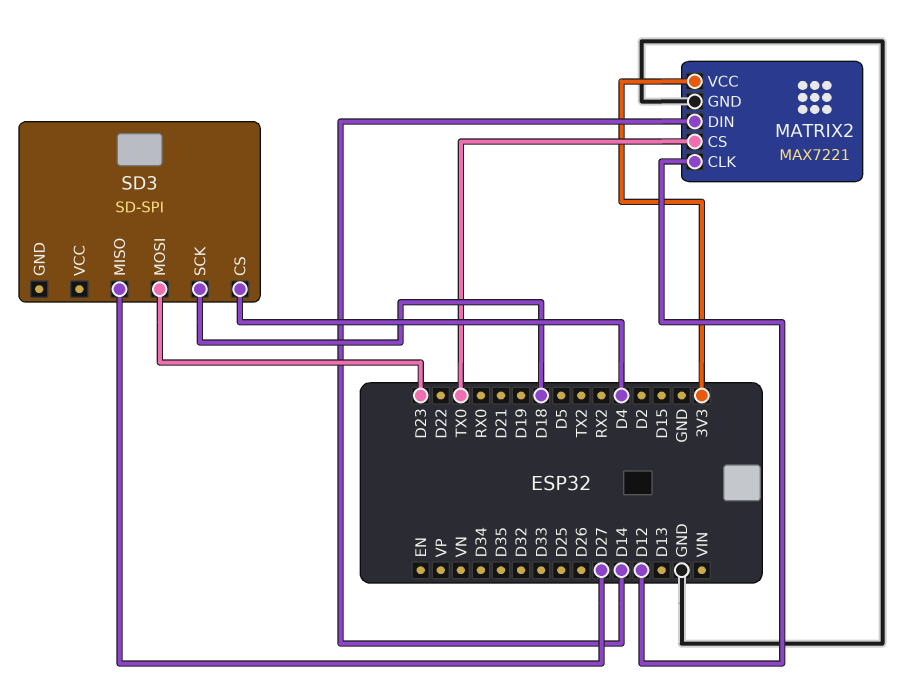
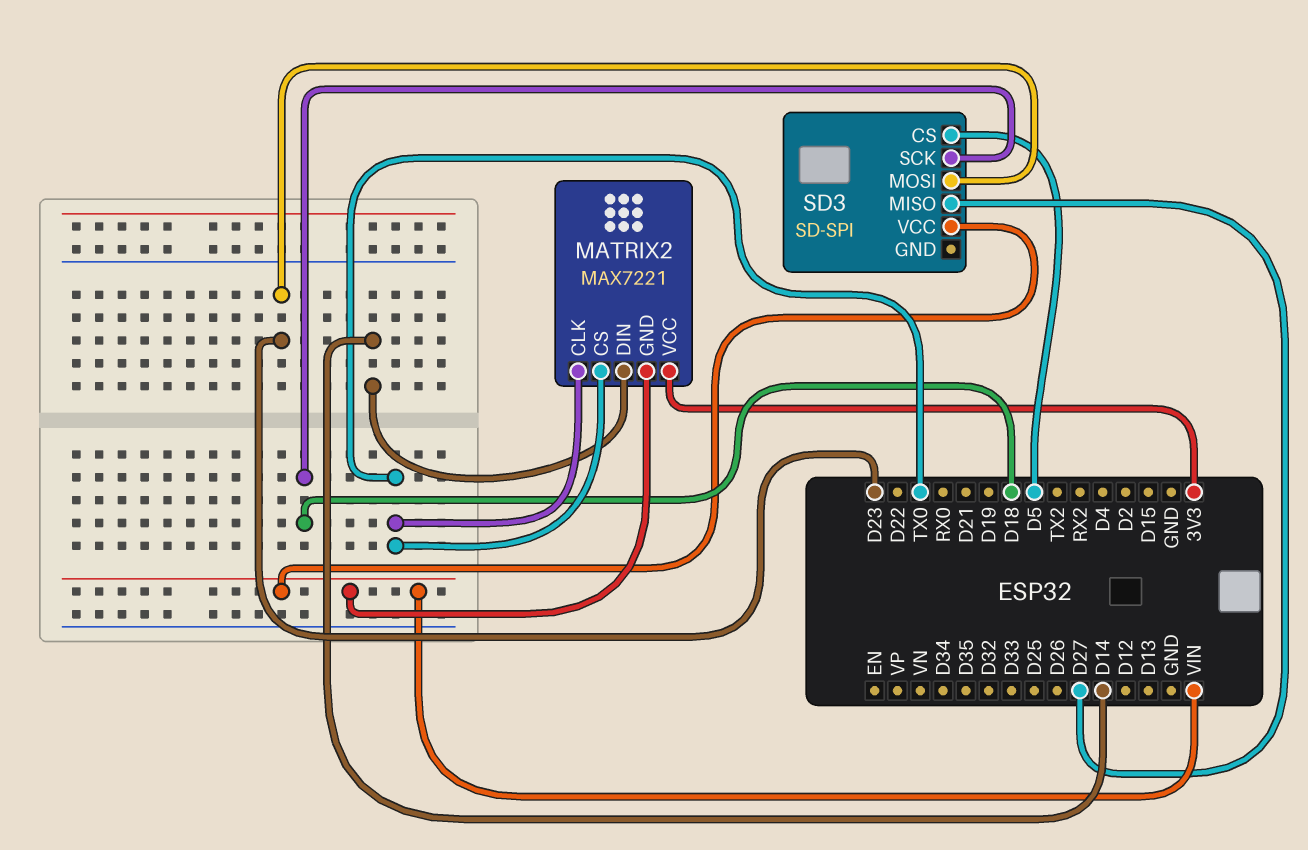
MATRIX2 pin CLK: D12 -> TX0
MATRIX2 pin GND: GND -> VIN
SD3 pin CS: D4 -> D5
SD3 pin VCC: none -> VIN

